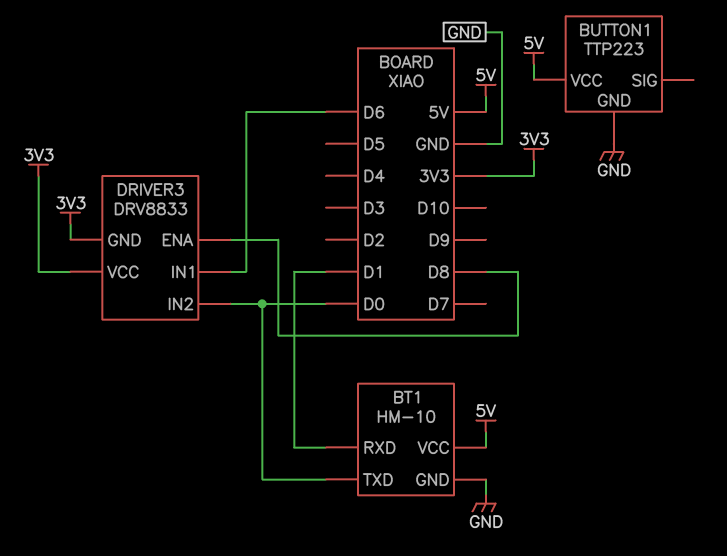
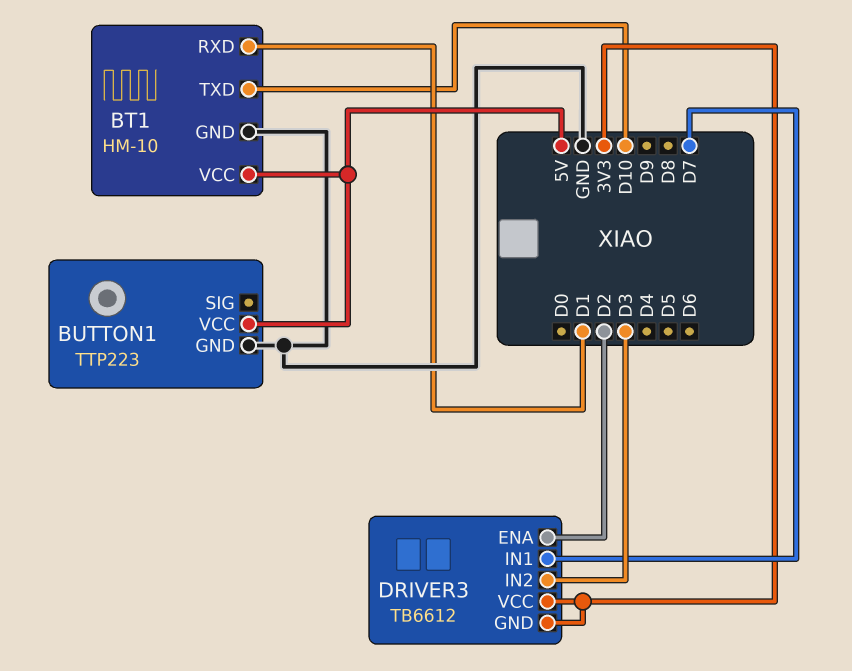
BT1 pin TXD: D0 -> D10
DRIVER3: DRV8833 -> TB6612
DRIVER3 pin ENA: D8 -> D2
DRIVER3 pin IN1: D6 -> D7
DRIVER3 pin IN2: D0 -> D3

